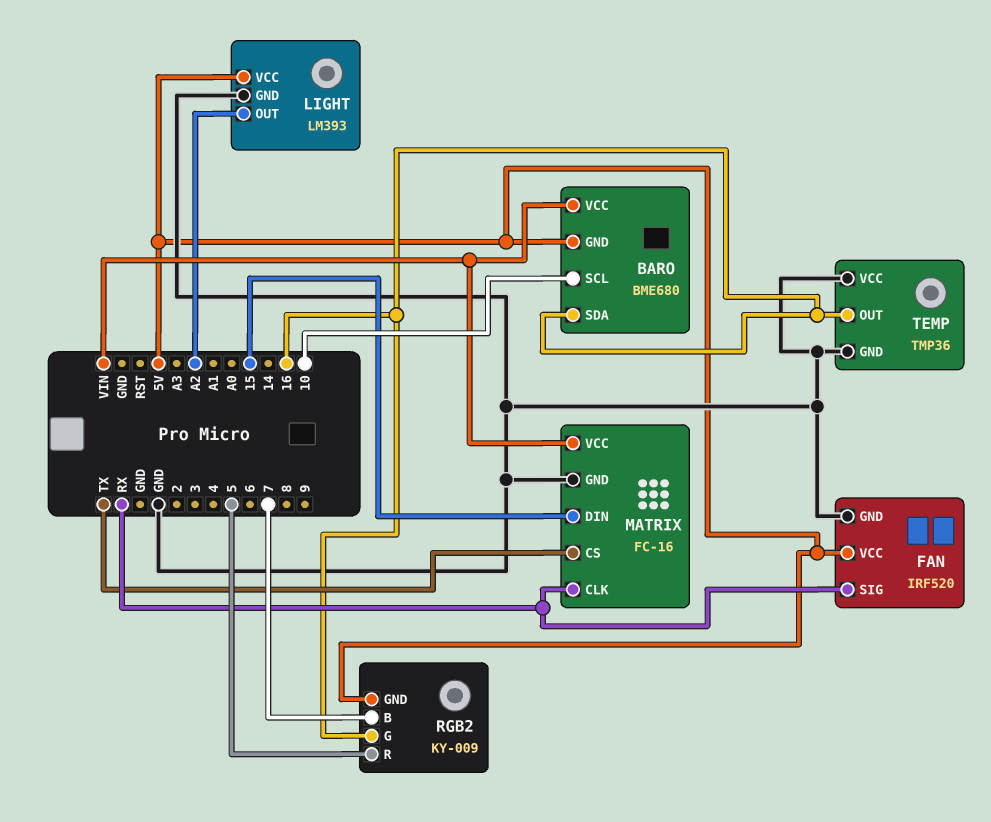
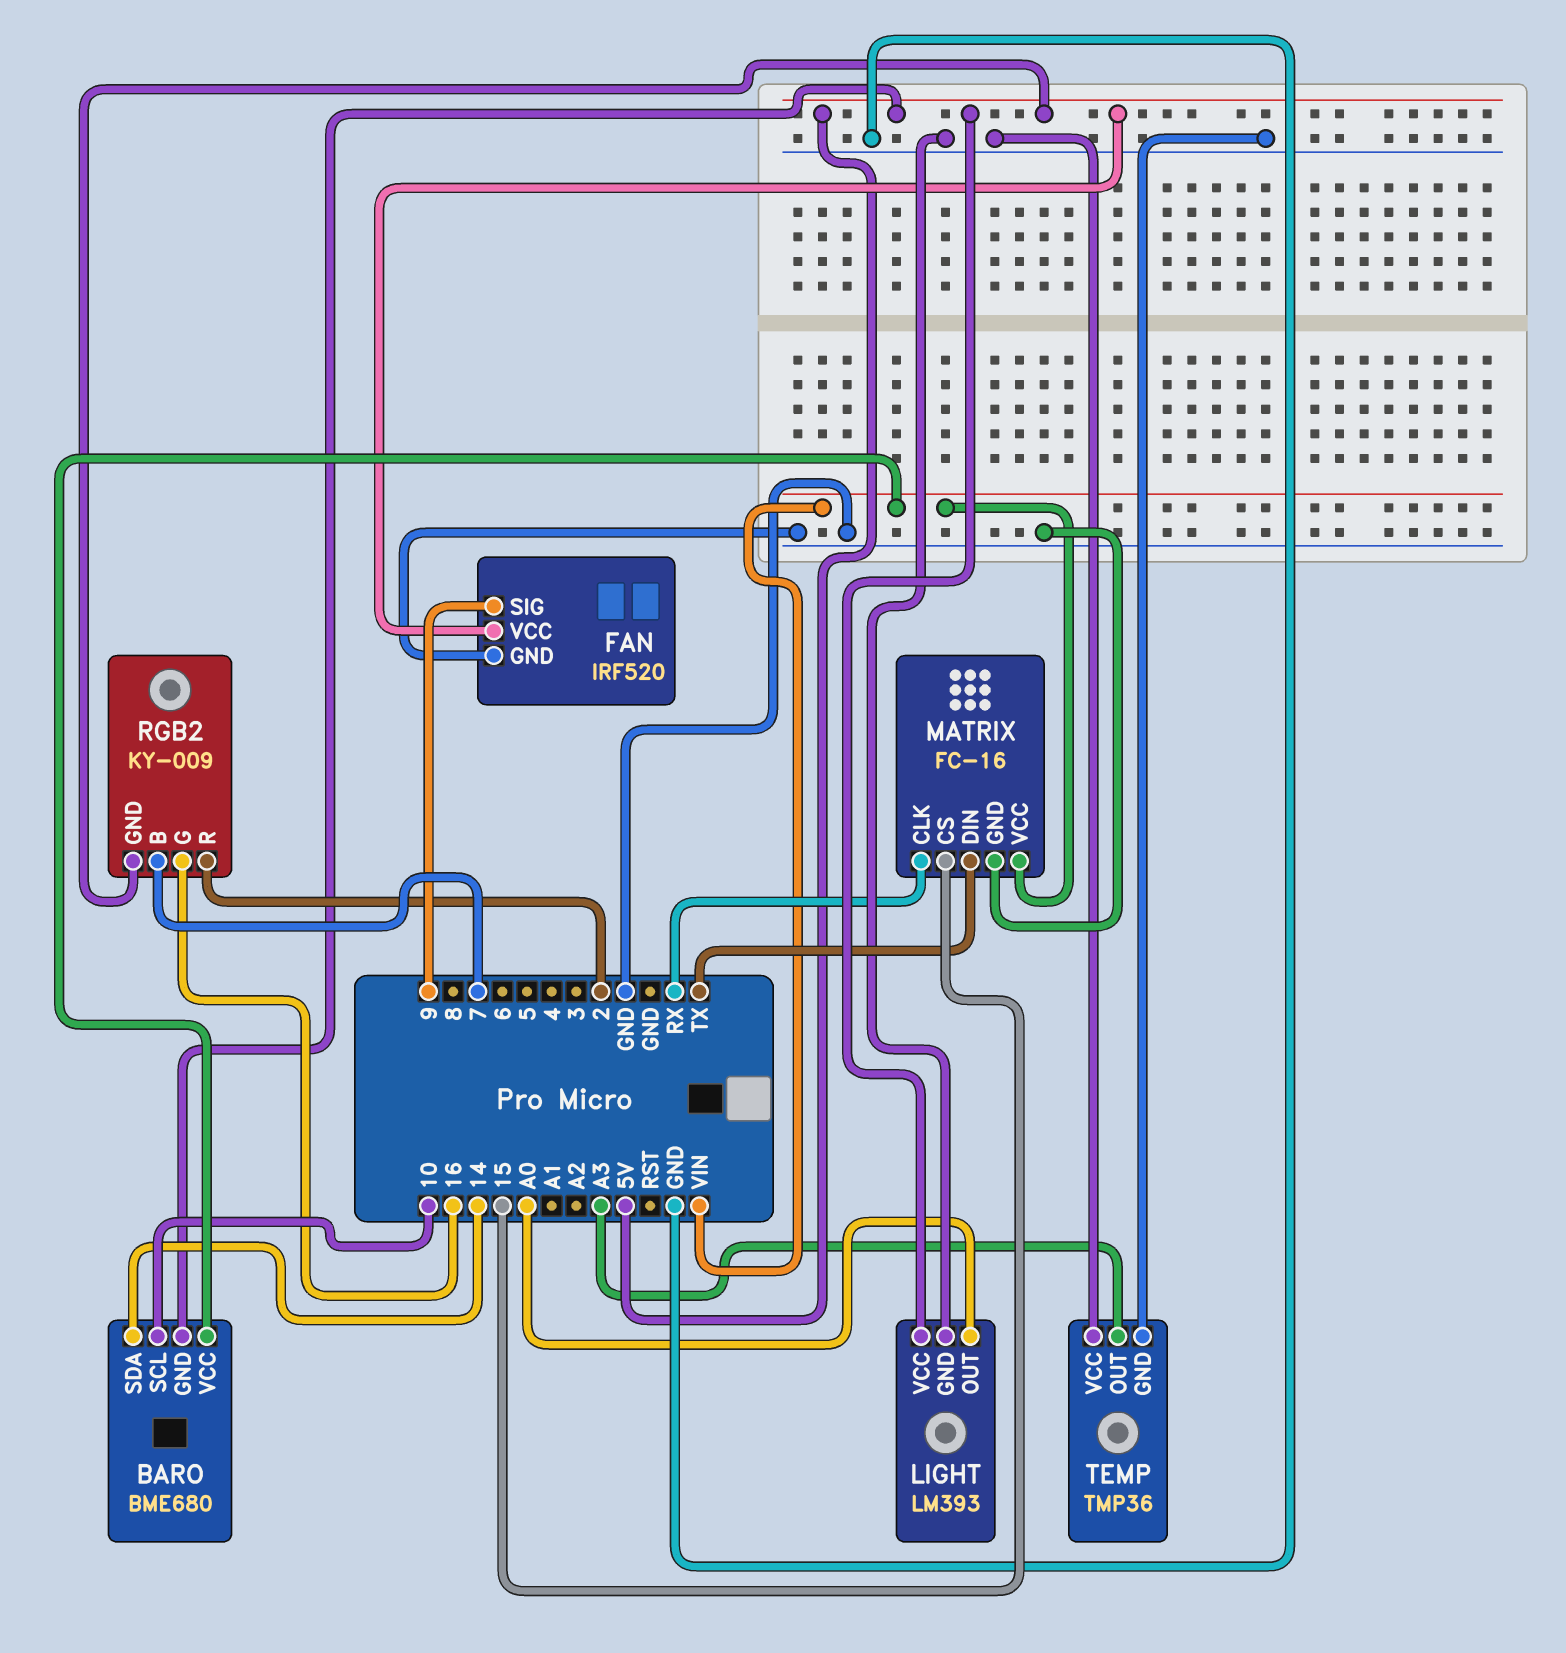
BARO pin SDA: 16 -> 14
FAN pin SIG: RX -> 9
LIGHT pin OUT: A2 -> A0
MATRIX pin CS: TX -> 15
MATRIX pin DIN: 15 -> TX
RGB2 pin R: 5 -> 2
TEMP pin OUT: 16 -> A3

